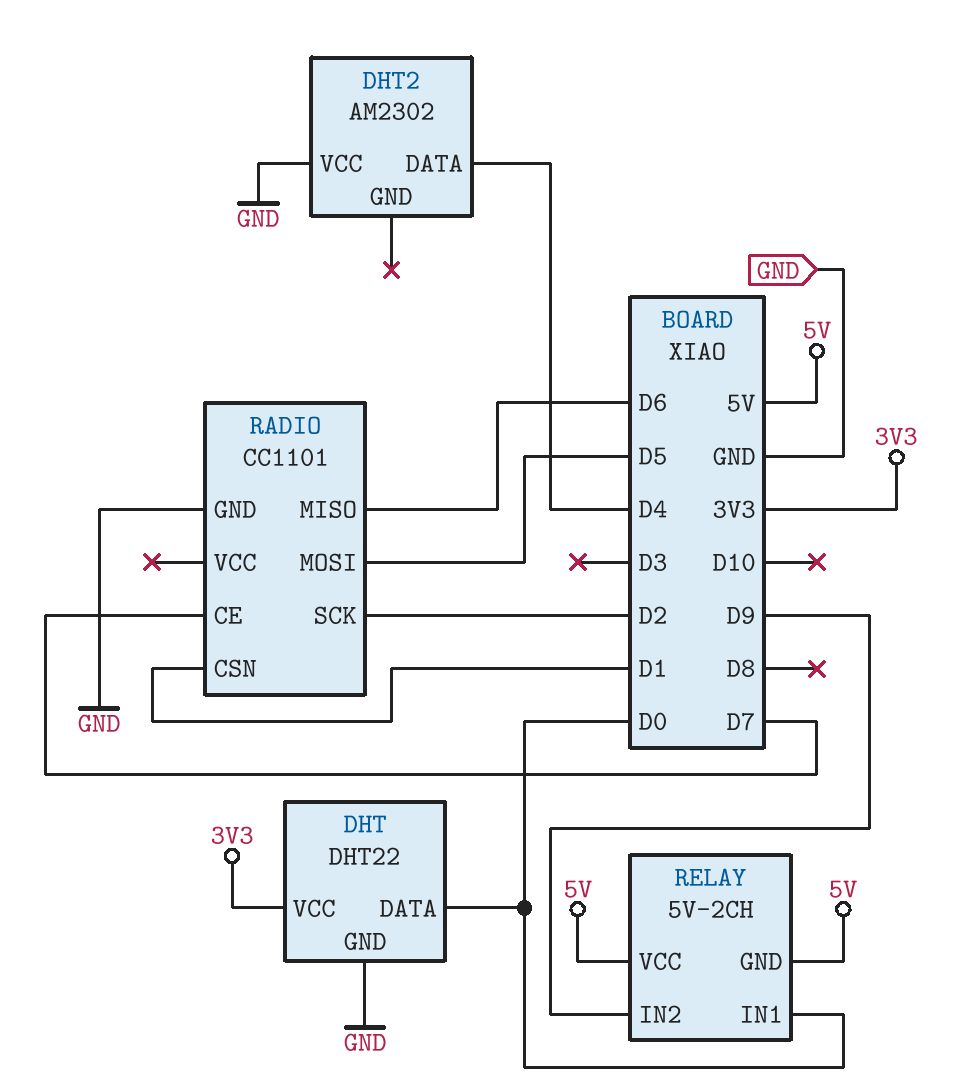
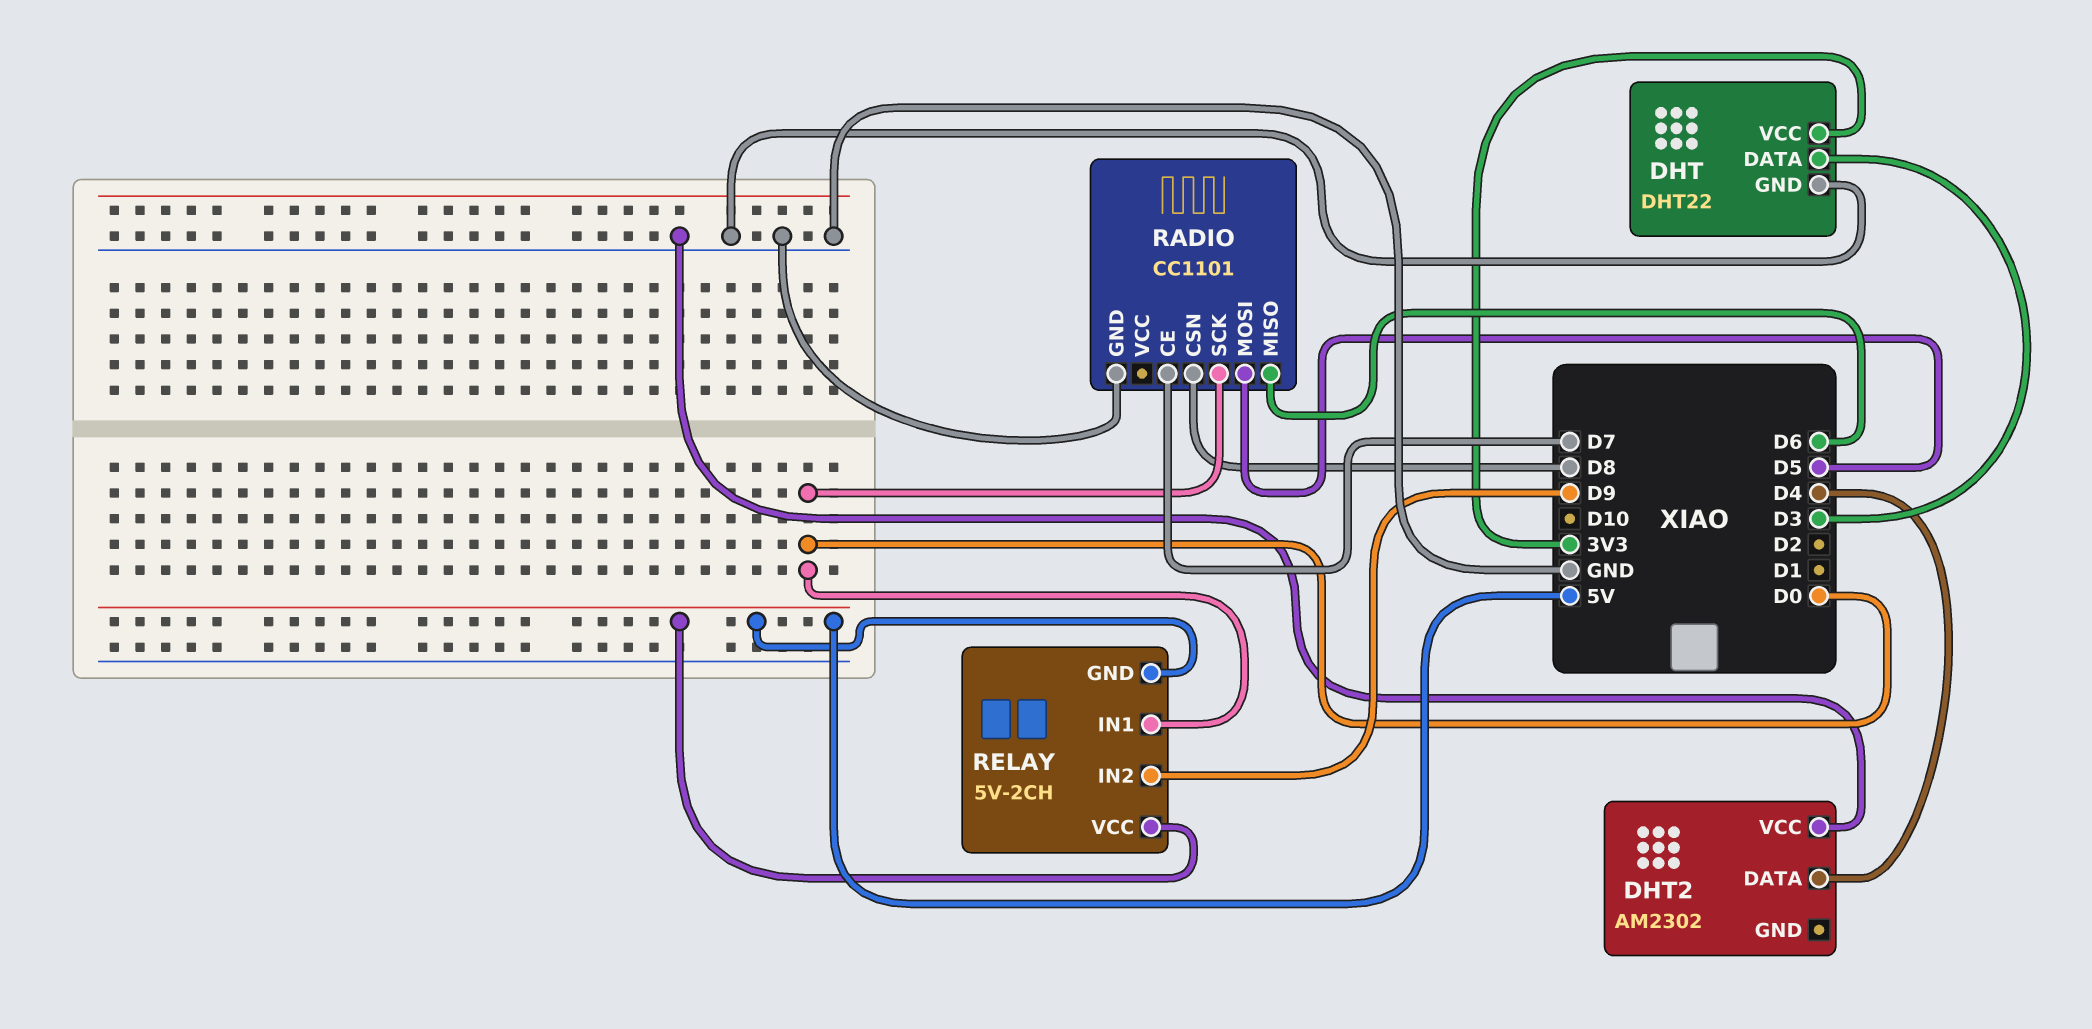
DHT pin DATA: D0 -> D3
RADIO pin CSN: D1 -> D8
RADIO pin SCK: D2 -> D0

